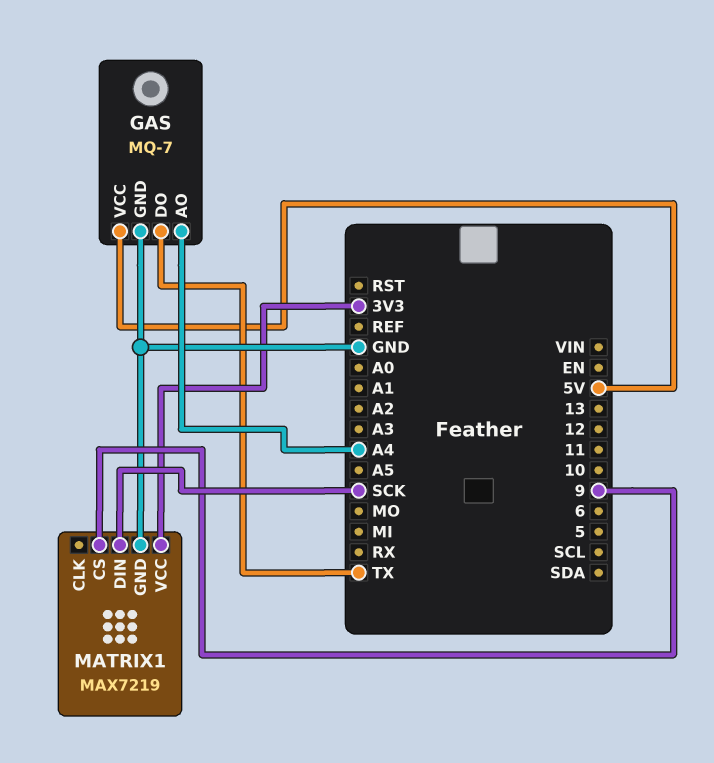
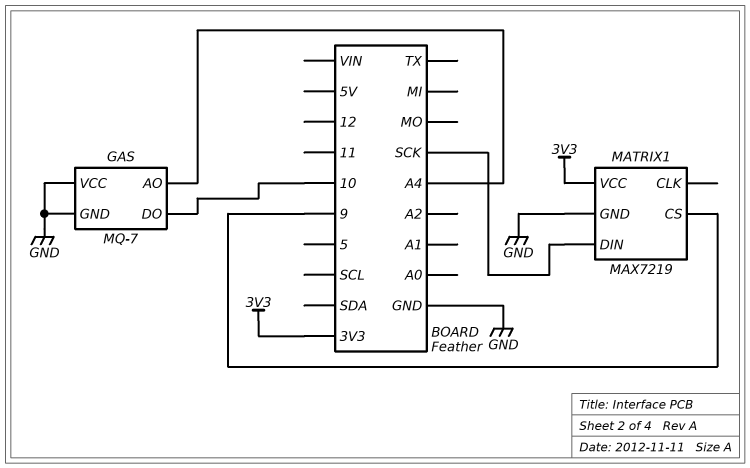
GAS pin DO: TX -> 10
GAS pin VCC: 5V -> GND

